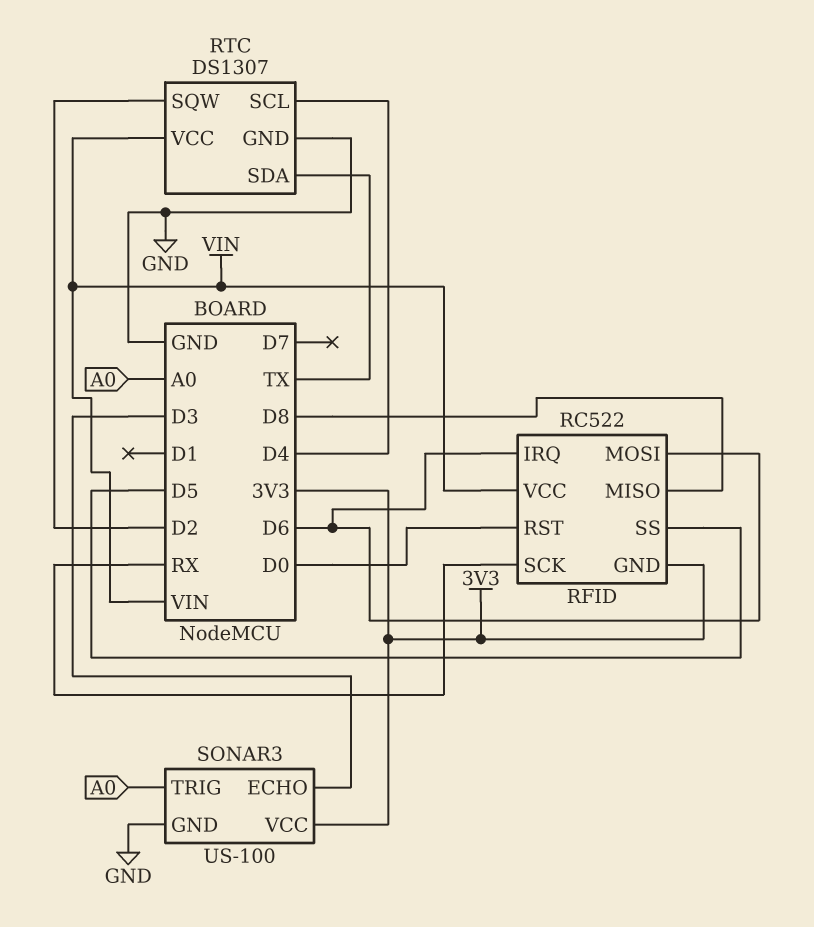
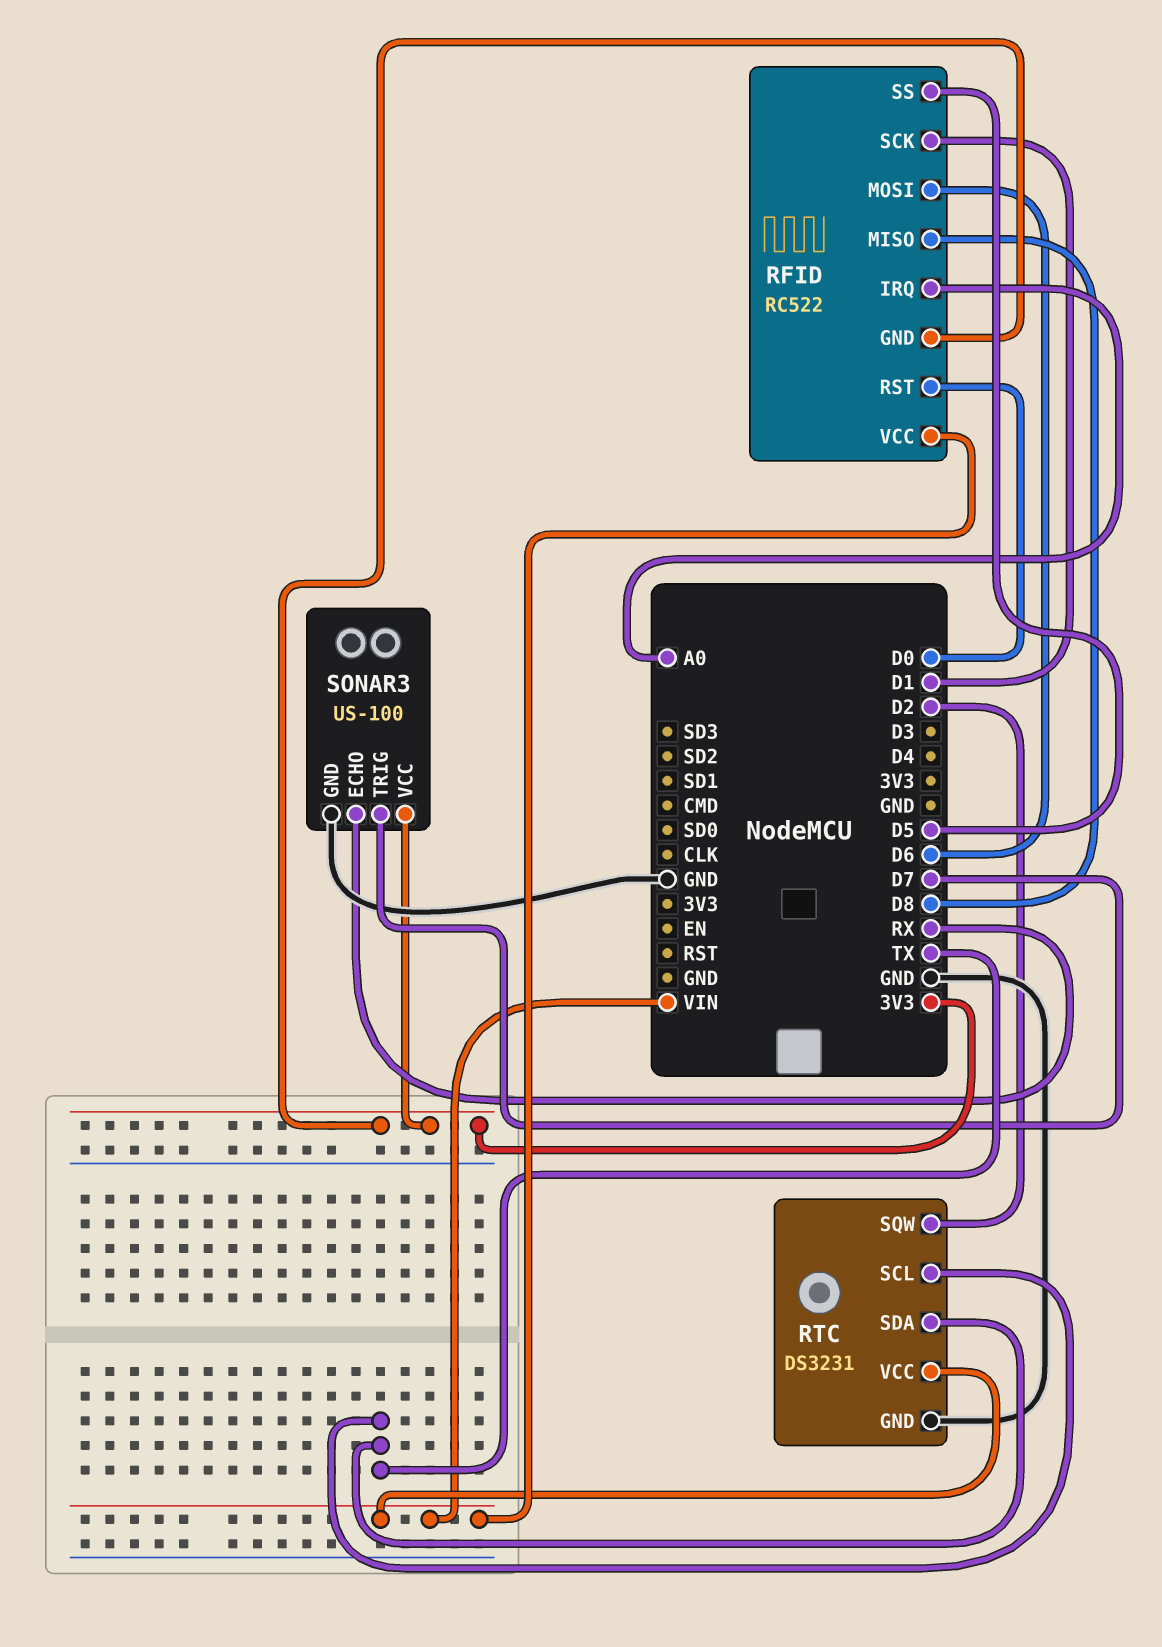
RFID pin IRQ: D6 -> A0
RFID pin SCK: RX -> D1
RTC: DS1307 -> DS3231
RTC pin SCL: D4 -> TX
SONAR3 pin ECHO: D3 -> RX
SONAR3 pin TRIG: A0 -> D7

